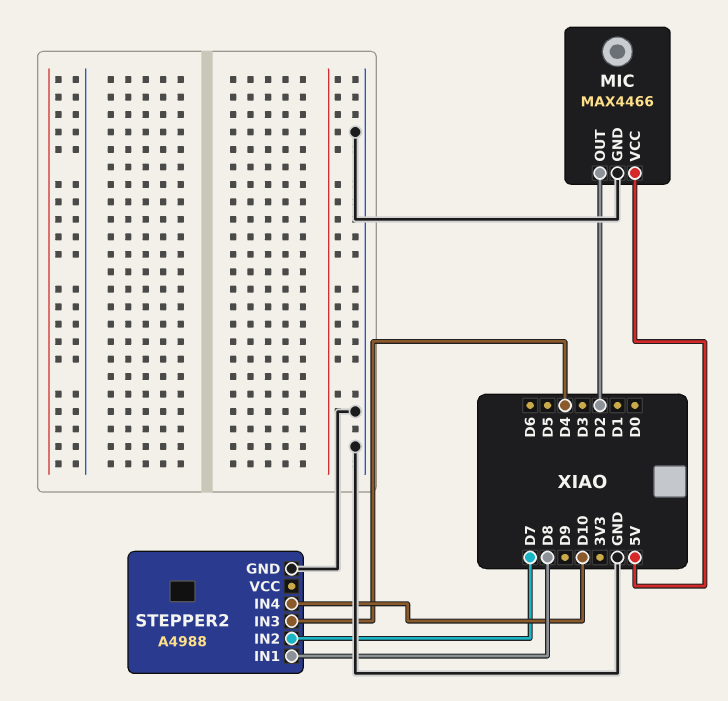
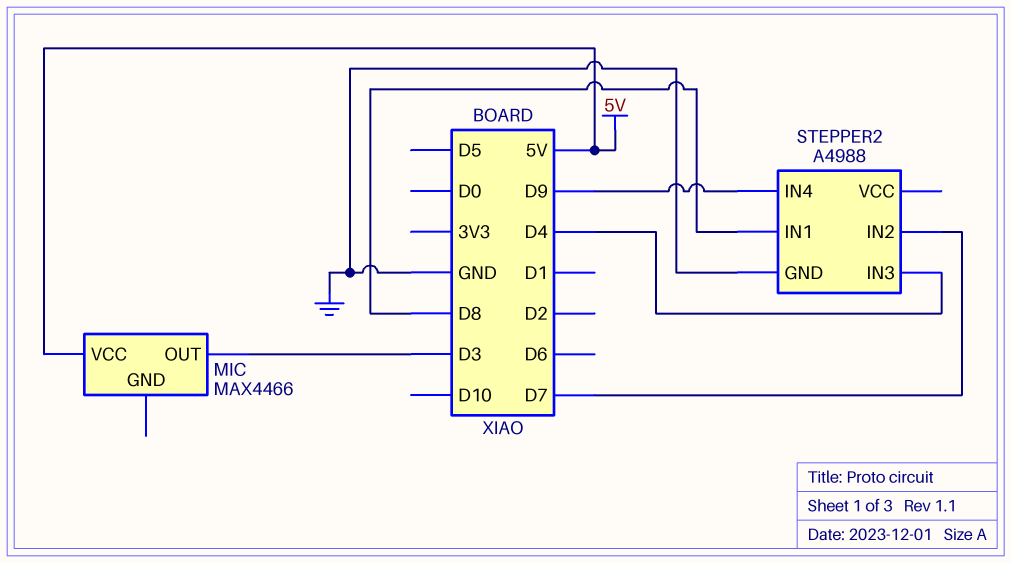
MIC pin GND: GND -> none
MIC pin OUT: D2 -> D3
STEPPER2 pin IN4: D10 -> D9

